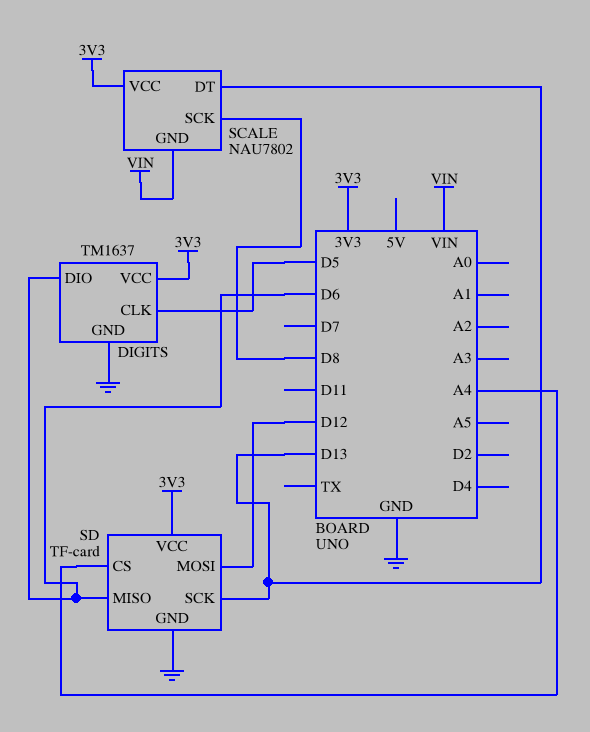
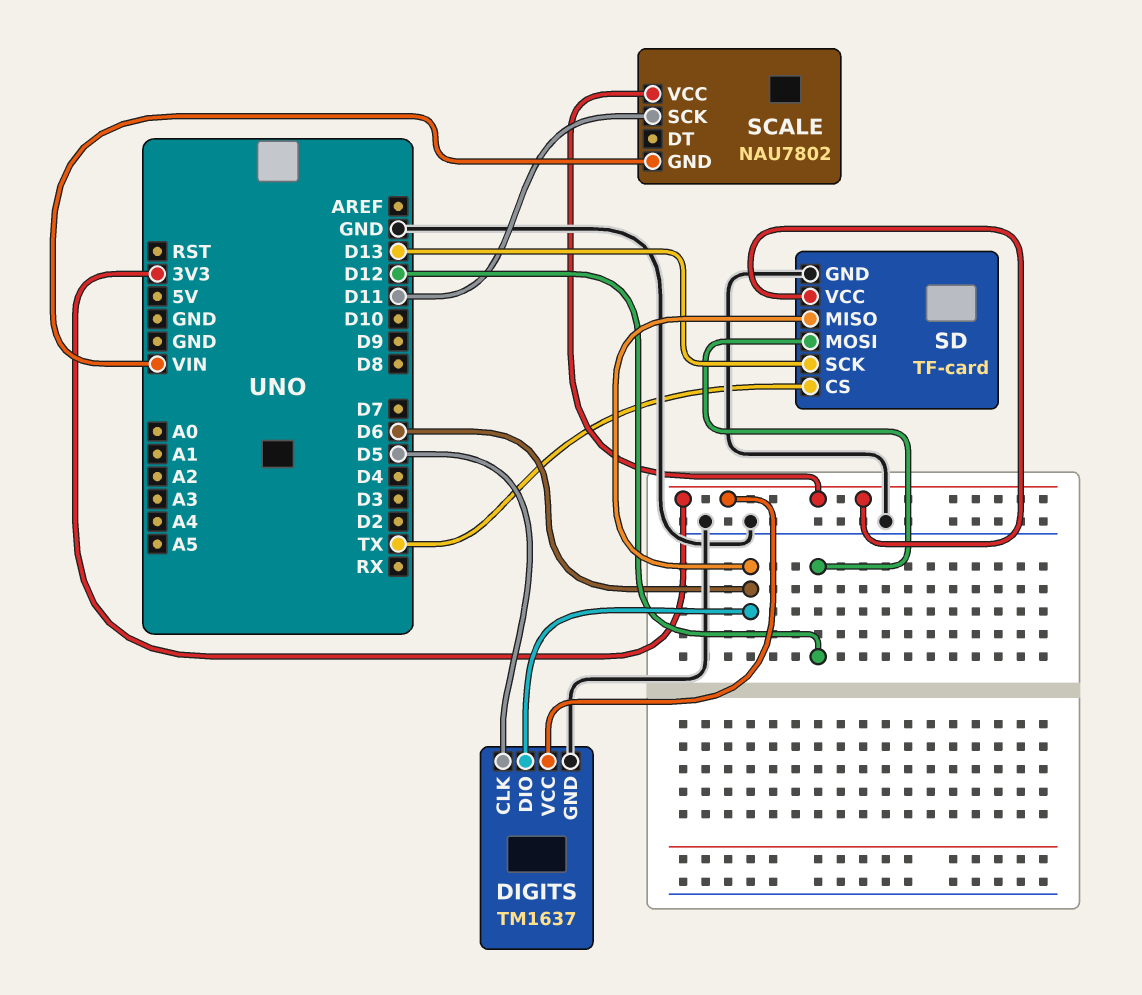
SCALE pin DT: D13 -> none
SCALE pin SCK: D8 -> D11
SD pin CS: A4 -> TX

